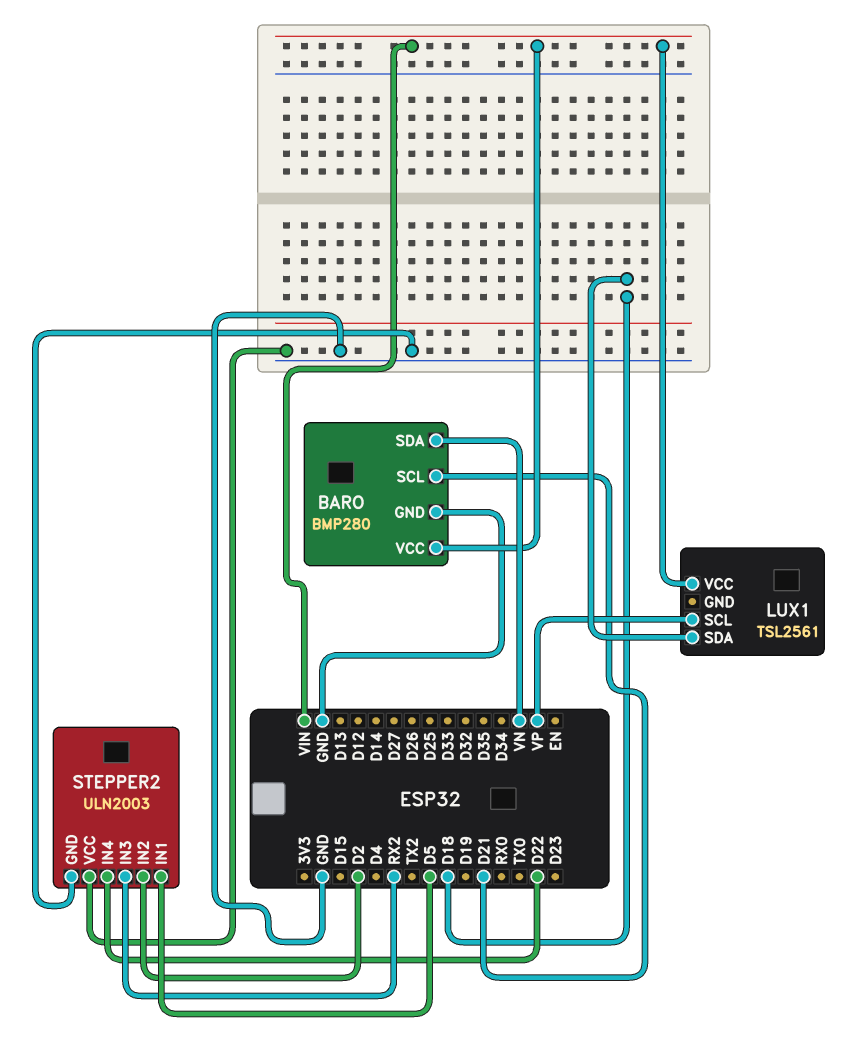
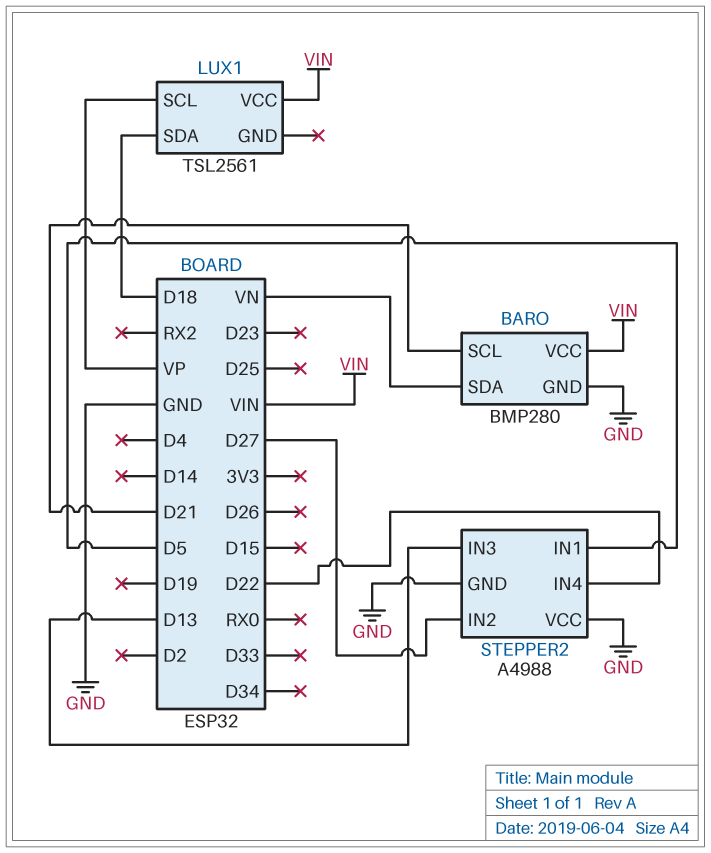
STEPPER2: ULN2003 -> A4988
STEPPER2 pin IN2: D2 -> D27
STEPPER2 pin IN3: RX2 -> D13

